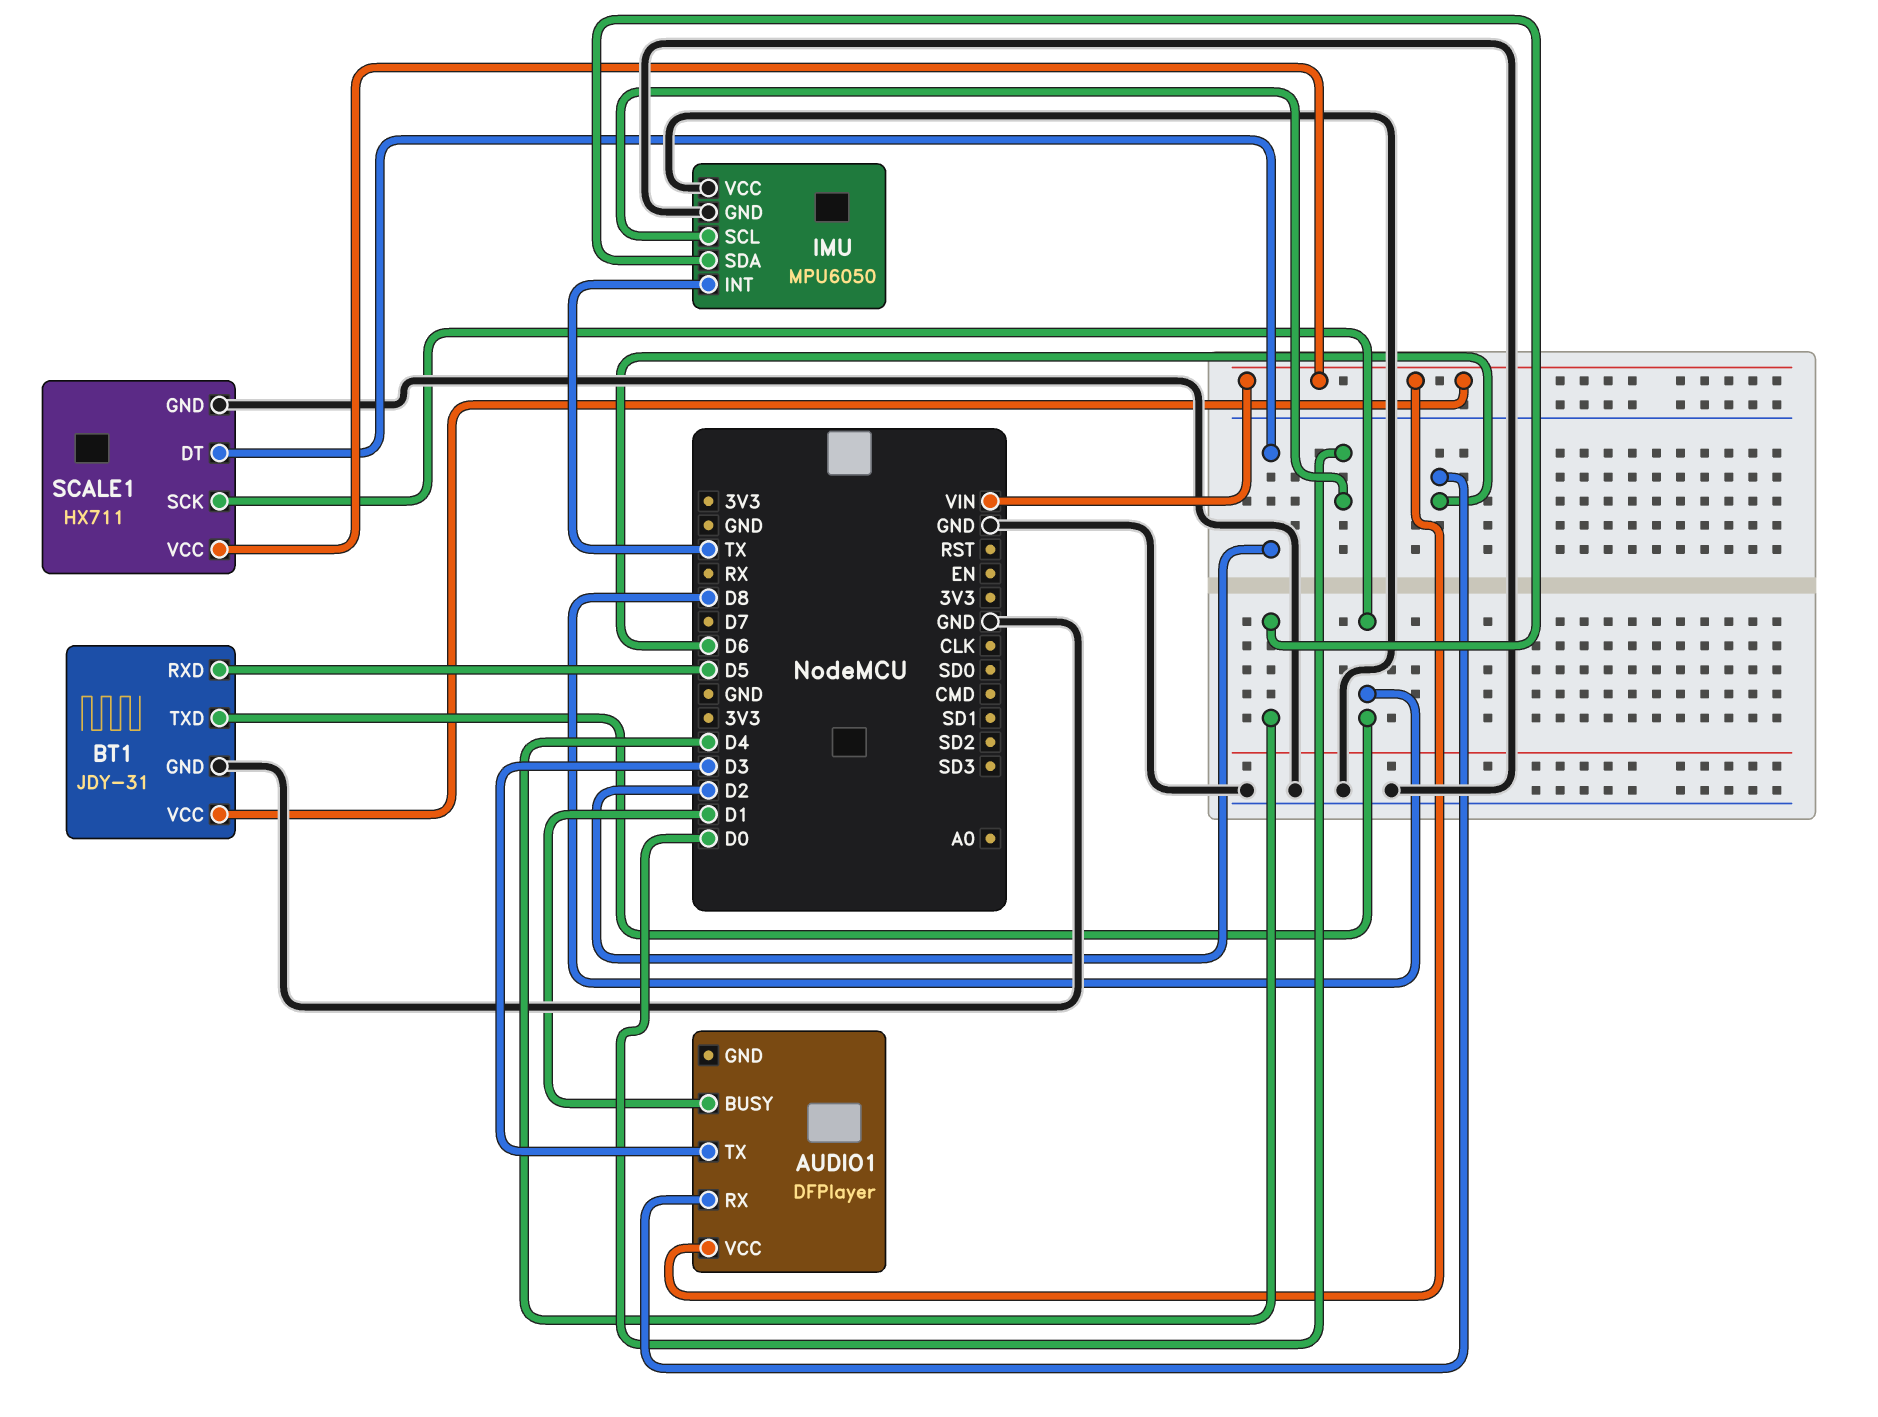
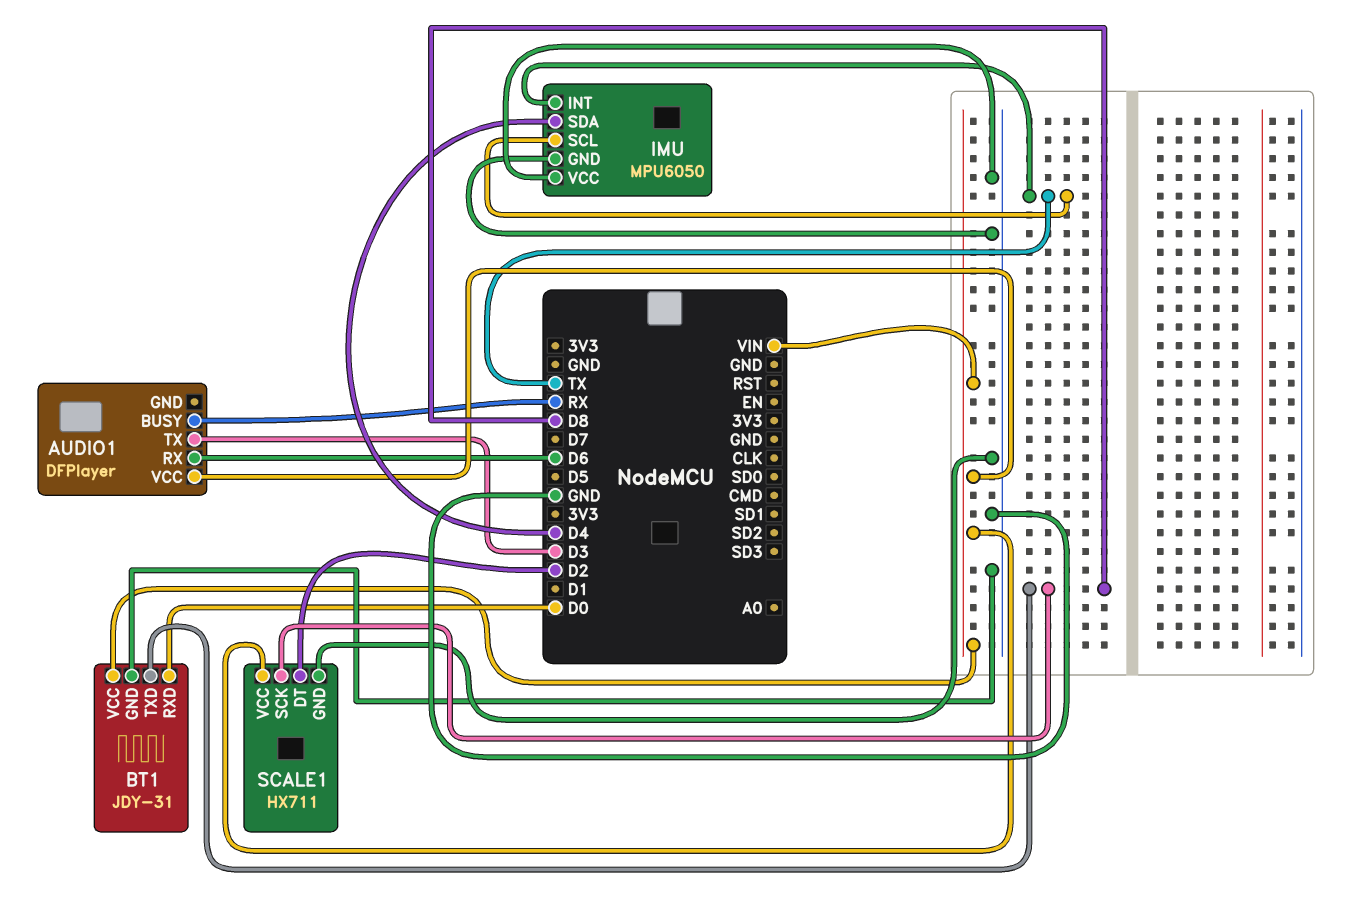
AUDIO1 pin BUSY: D1 -> RX
BT1 pin RXD: D5 -> D0
IMU pin SCL: D0 -> TX

